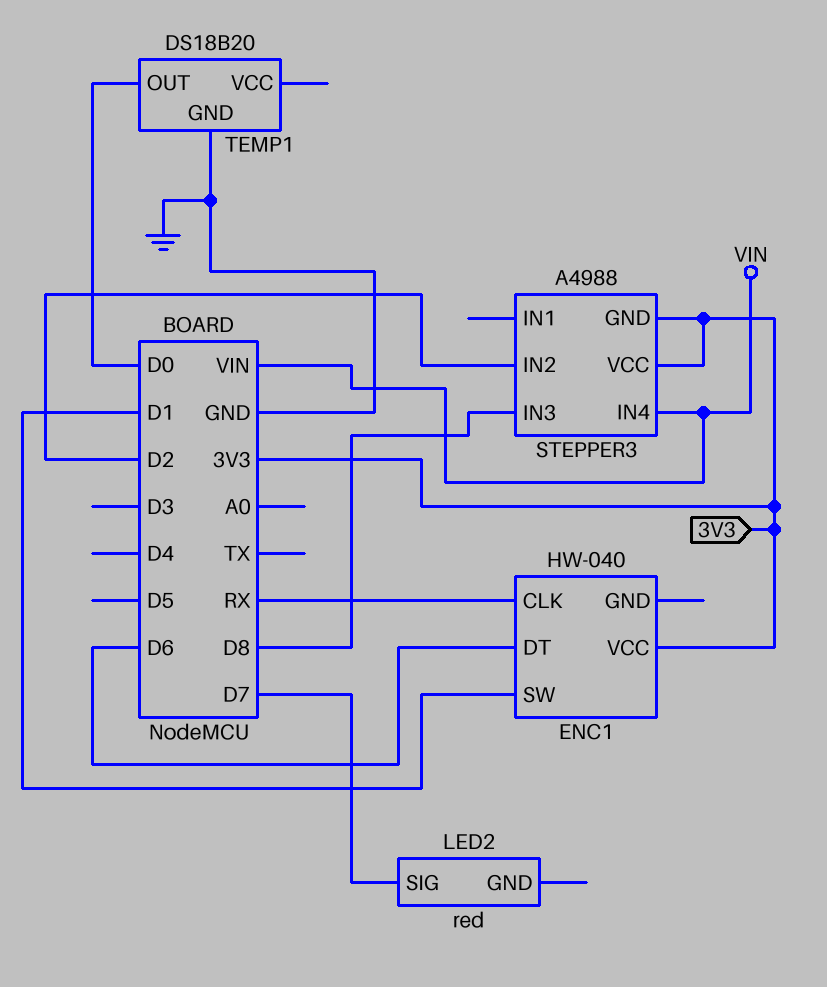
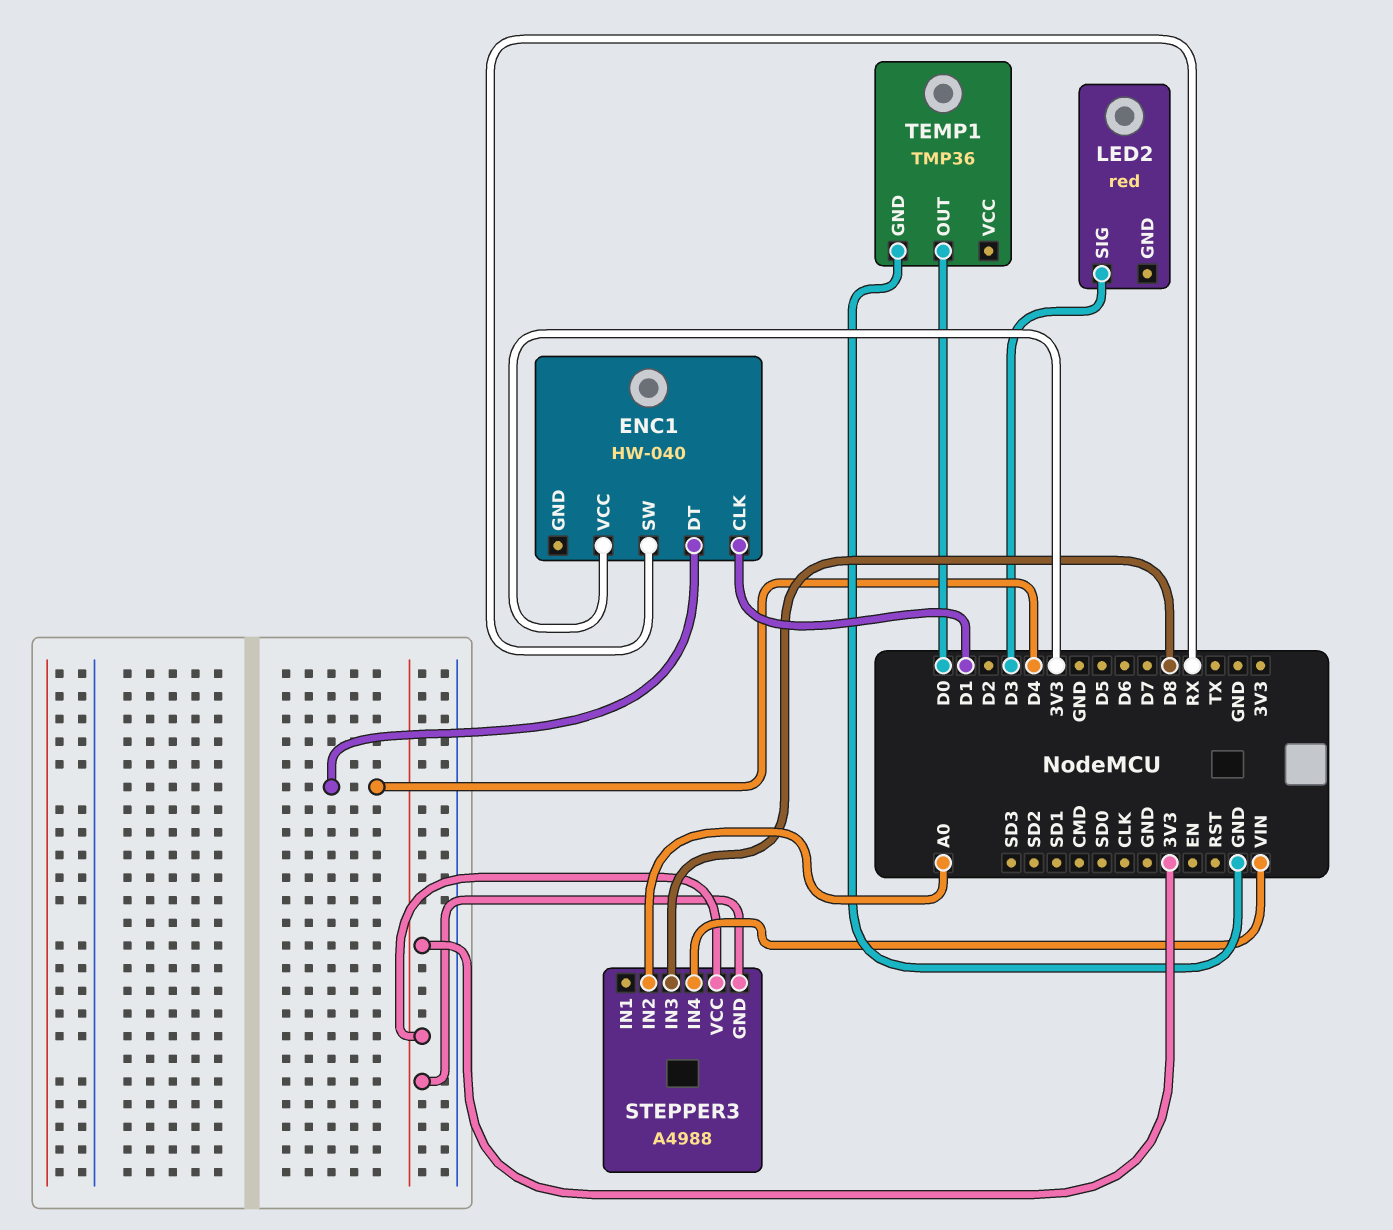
ENC1 pin CLK: RX -> D1
ENC1 pin DT: D6 -> D4
ENC1 pin SW: D1 -> RX
LED2 pin SIG: D7 -> D3
STEPPER3 pin IN2: D2 -> A0
TEMP1: DS18B20 -> TMP36

